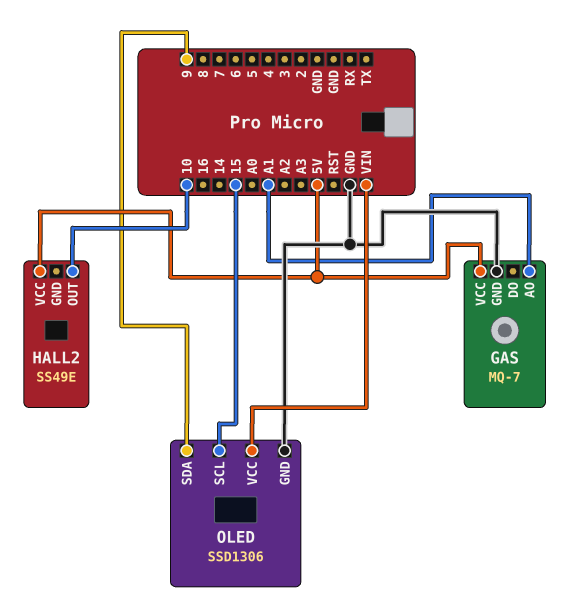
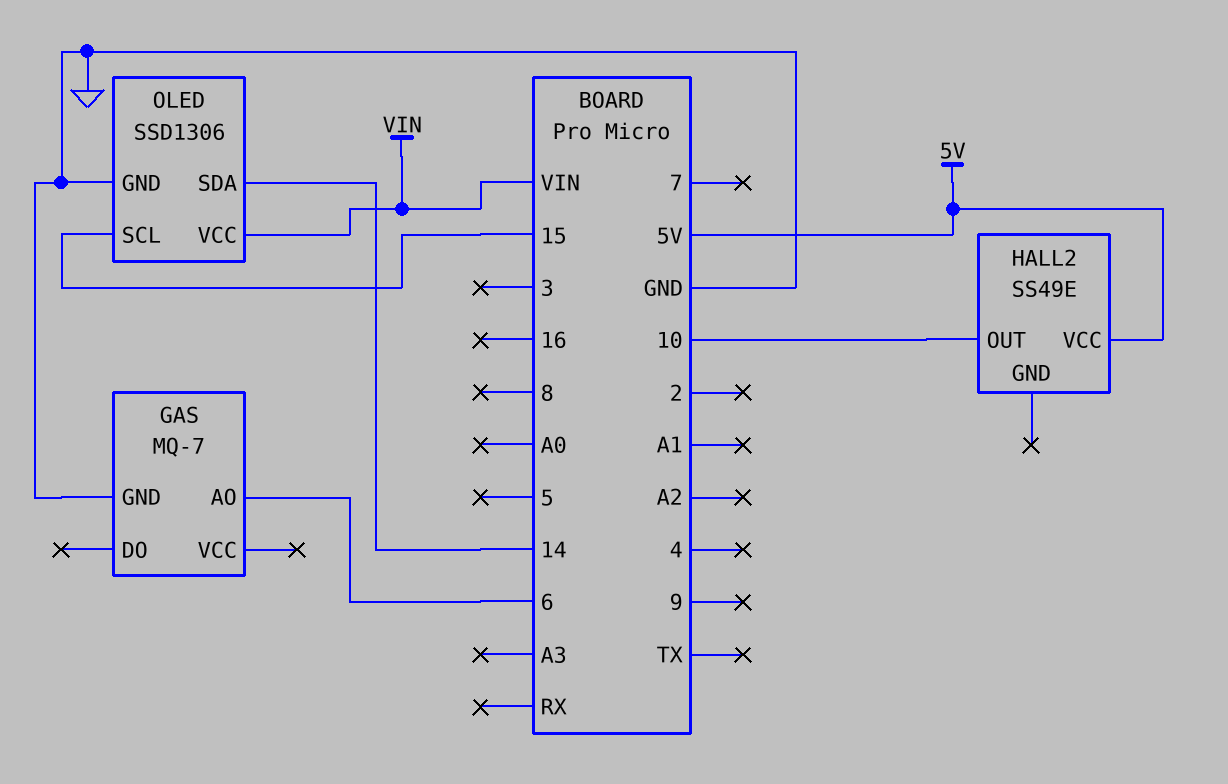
GAS pin AO: A1 -> 6
GAS pin VCC: 5V -> none
OLED pin SDA: 9 -> 14

